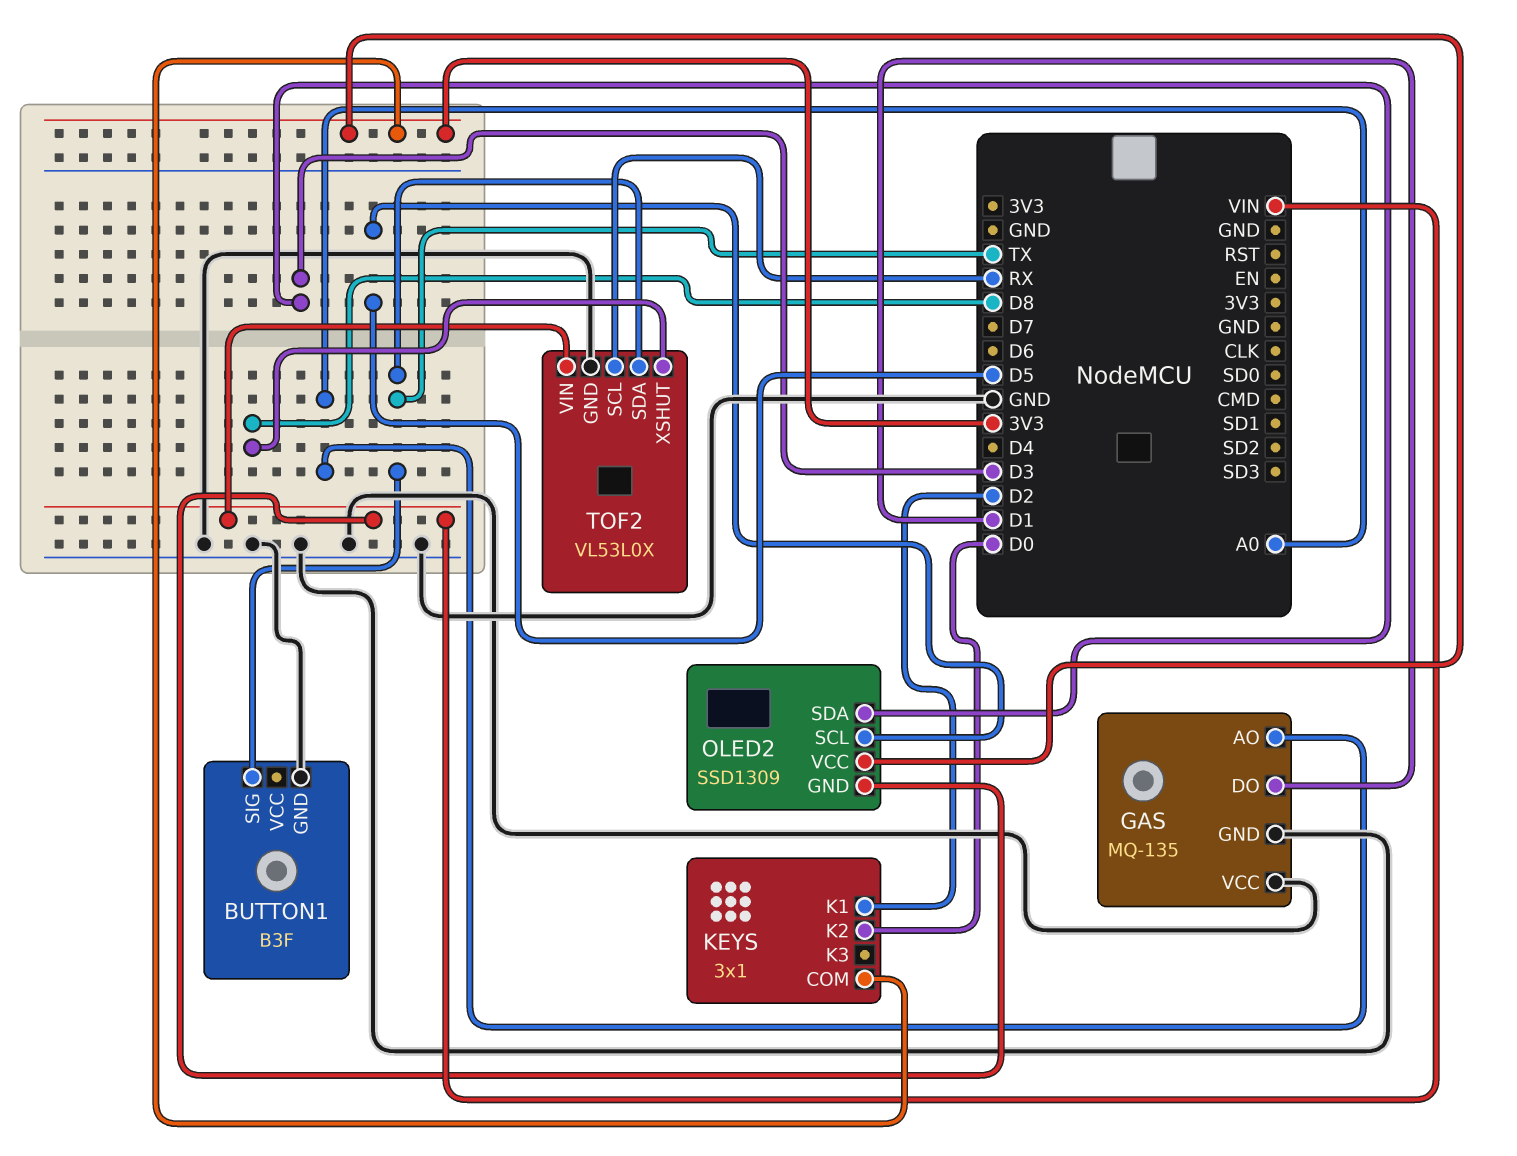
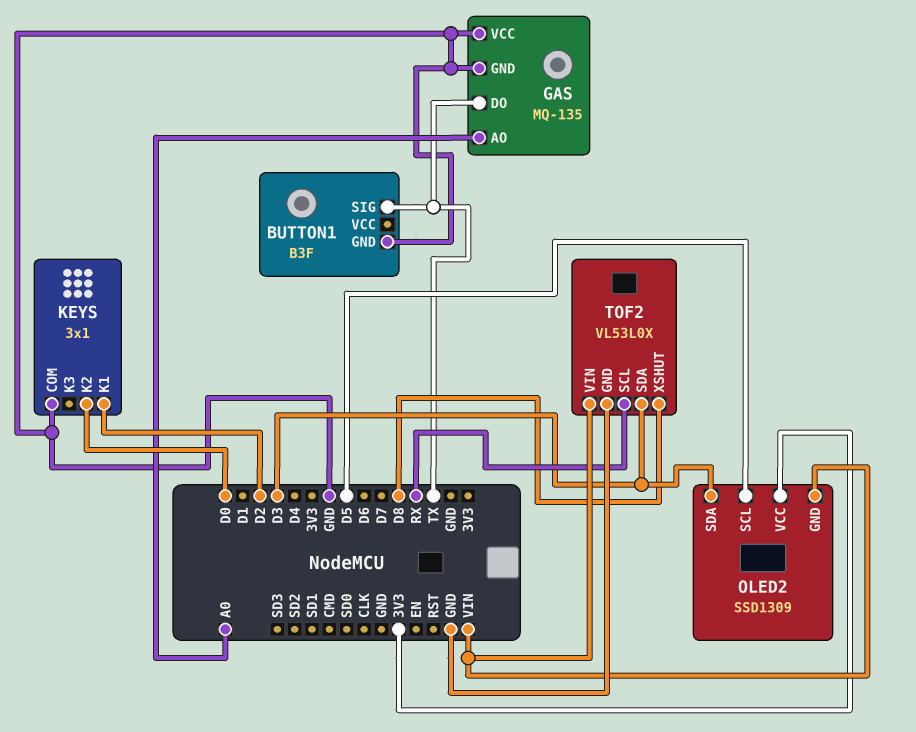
GAS pin DO: D1 -> TX
KEYS pin COM: 3V3 -> GND
TOF2 pin SDA: TX -> D3

